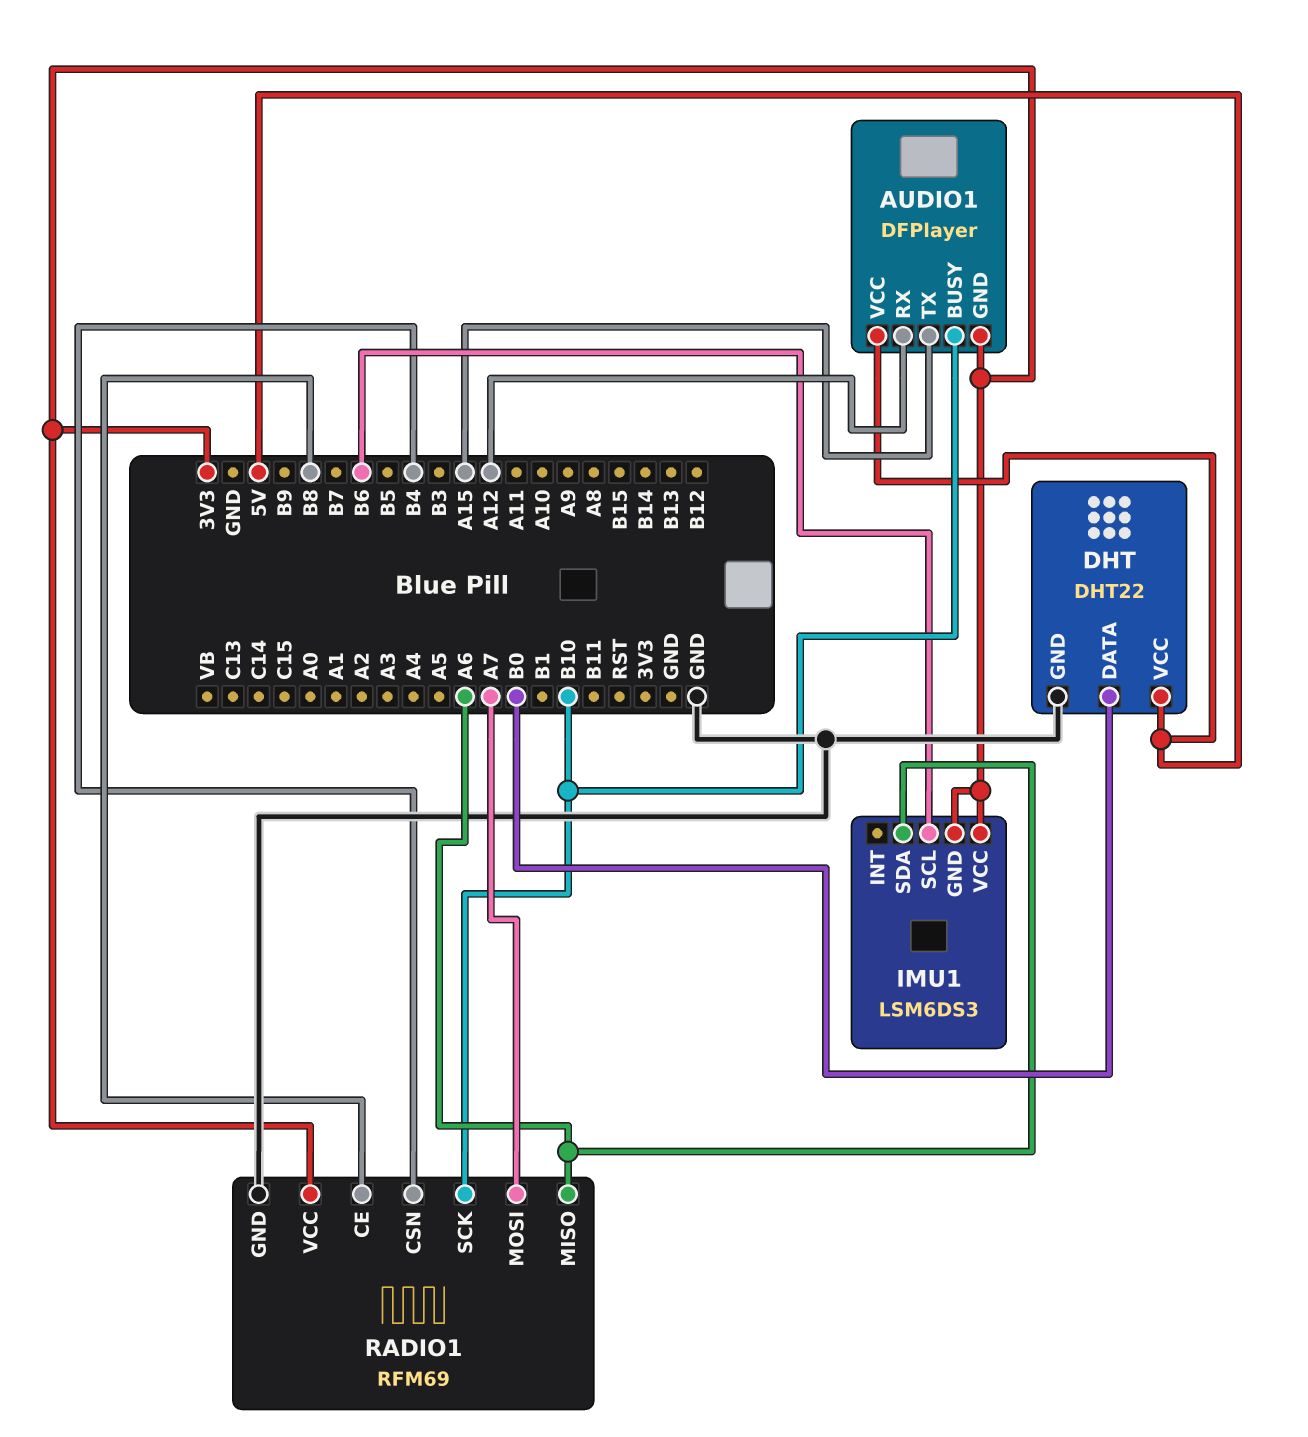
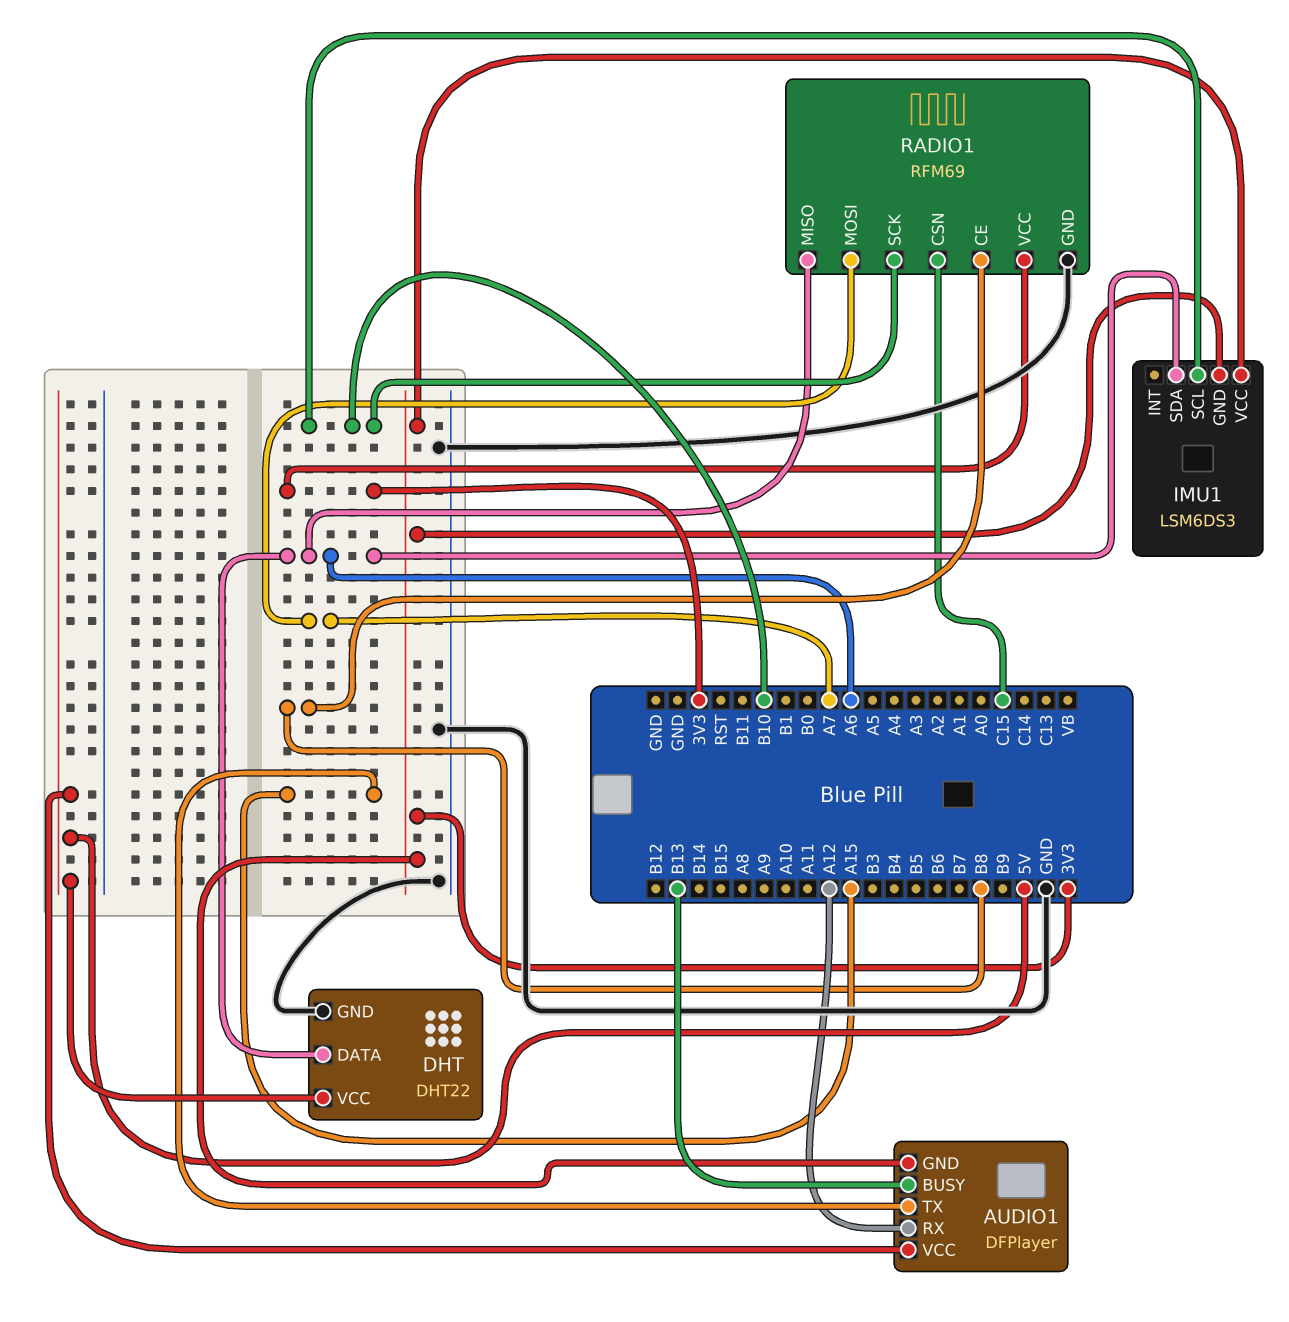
AUDIO1 pin BUSY: B10 -> B13
DHT pin DATA: B0 -> A6
IMU1 pin SCL: B6 -> B10
RADIO1 pin CSN: B4 -> C15

